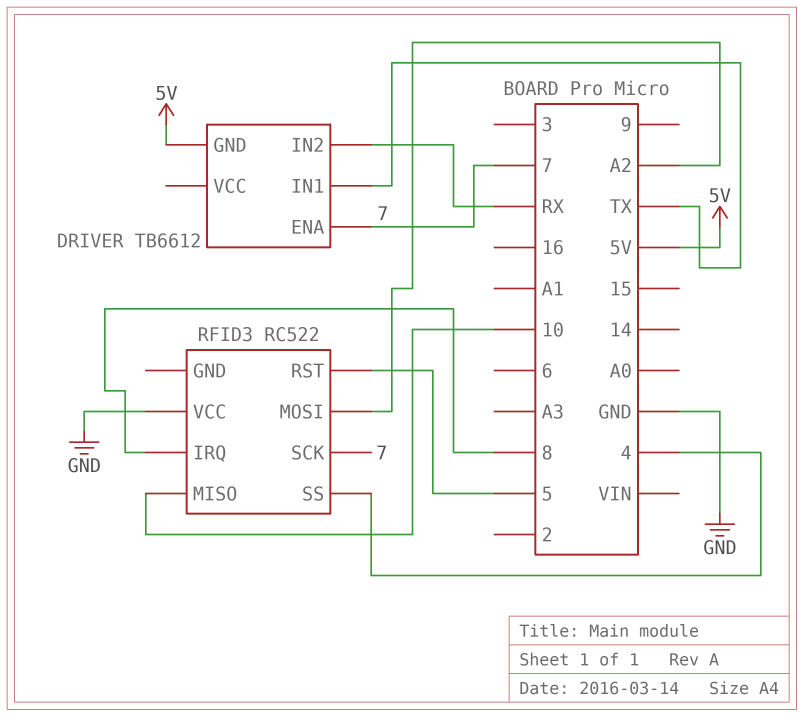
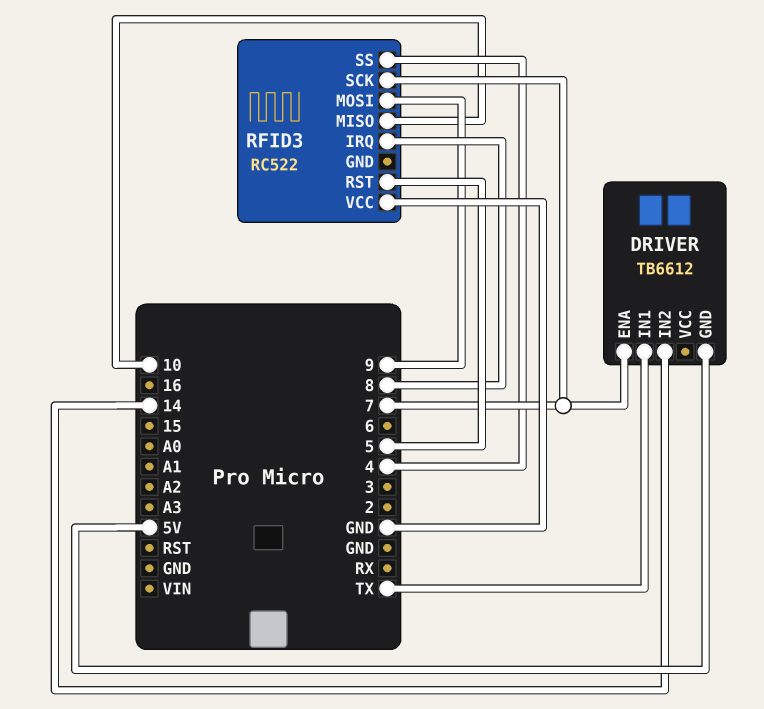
DRIVER pin IN2: RX -> 14
RFID3 pin MOSI: A2 -> 9

